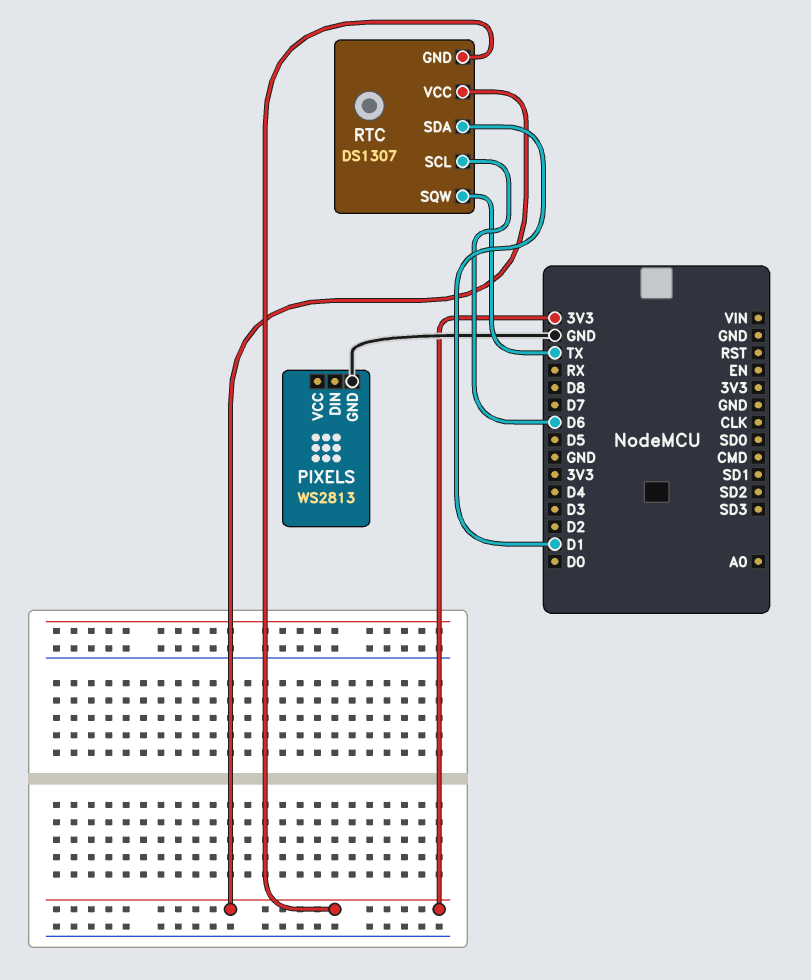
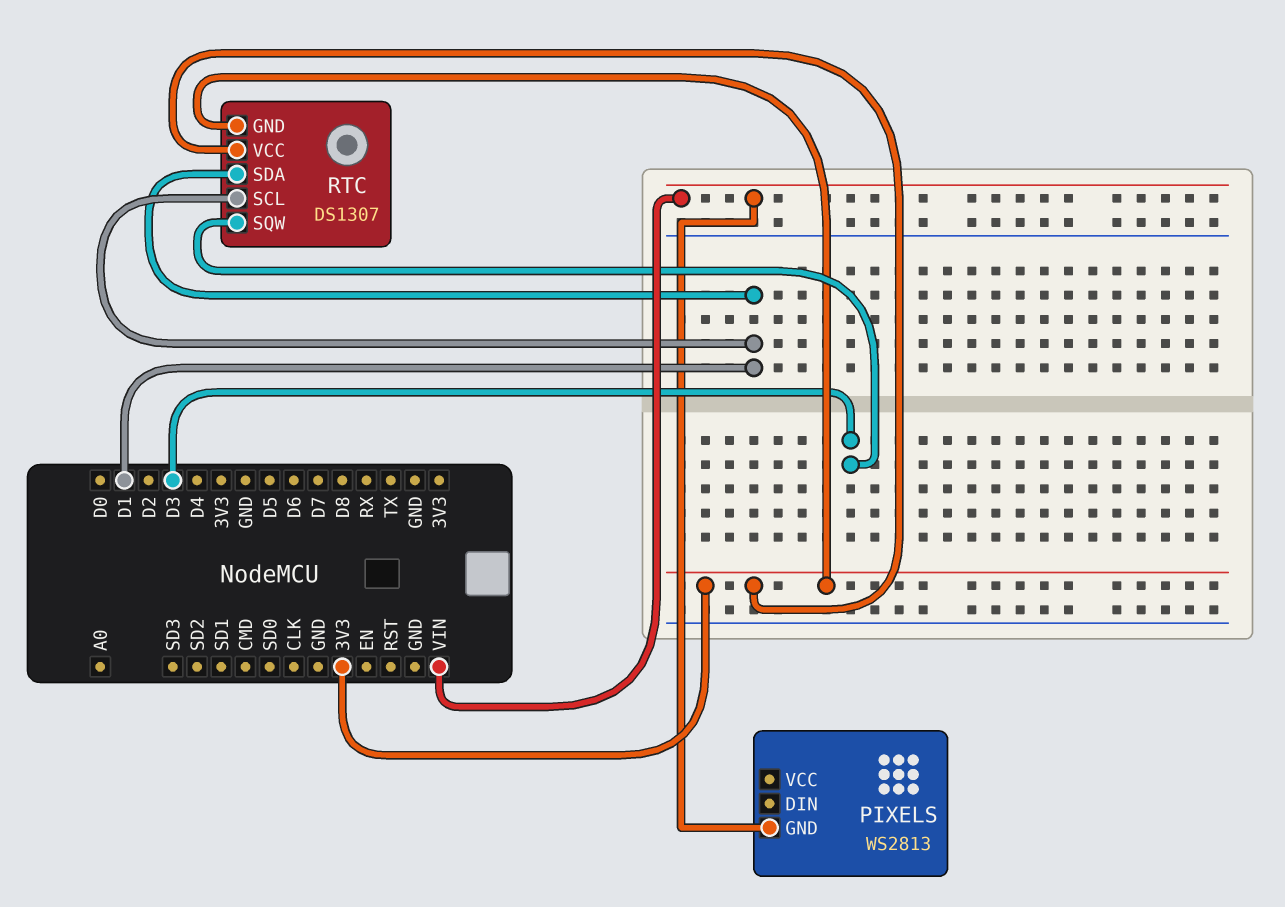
PIXELS pin GND: GND -> VIN
RTC pin SCL: D6 -> D1
RTC pin SQW: TX -> D3

